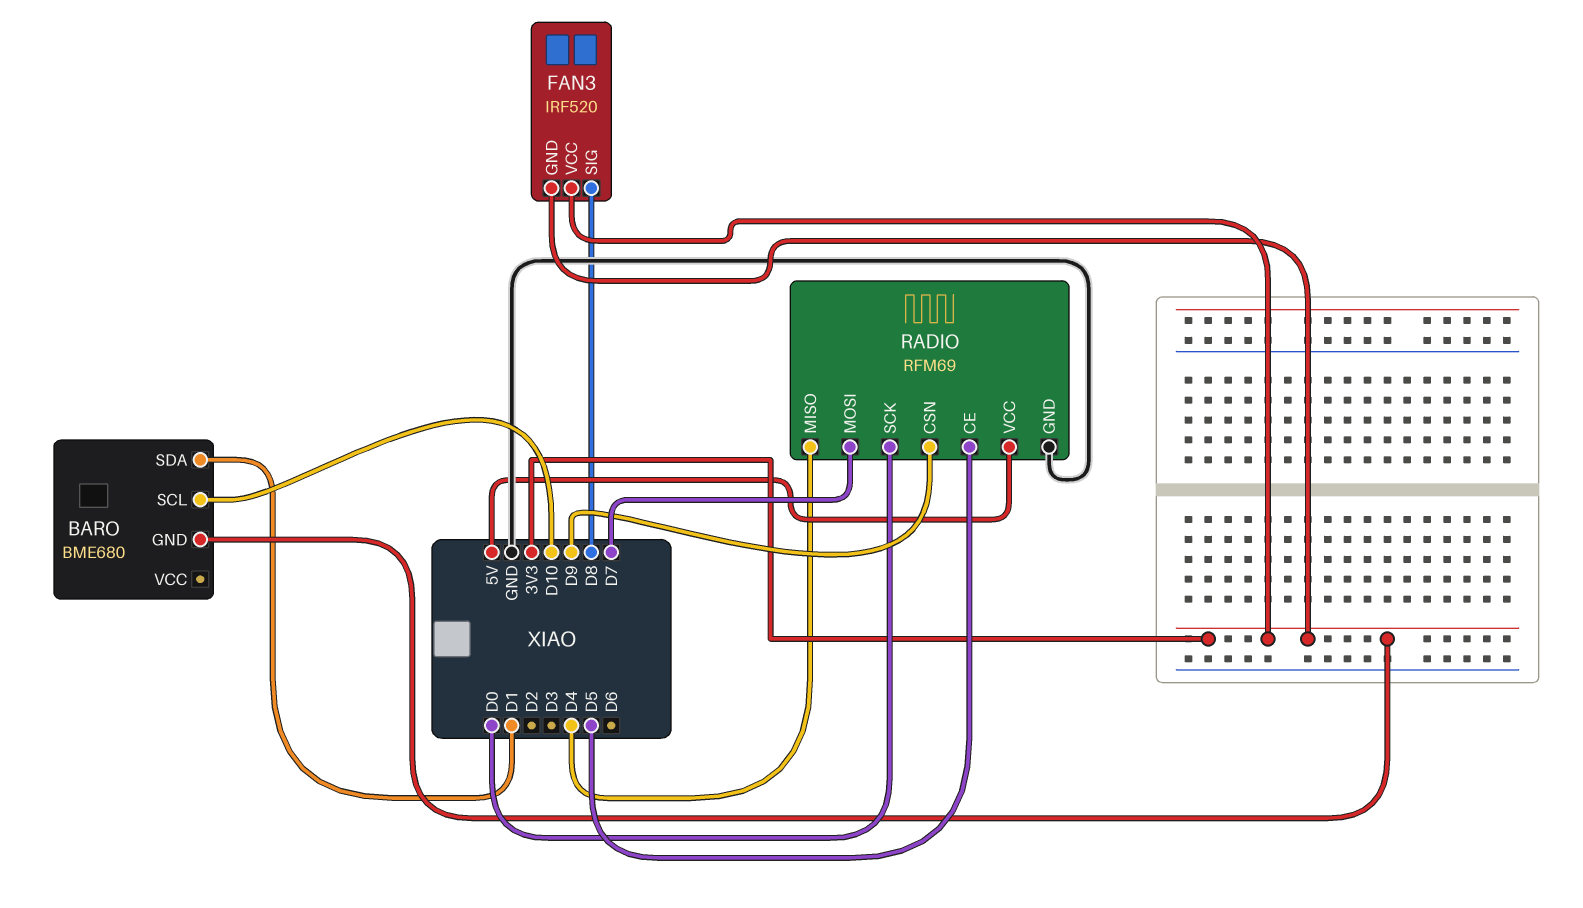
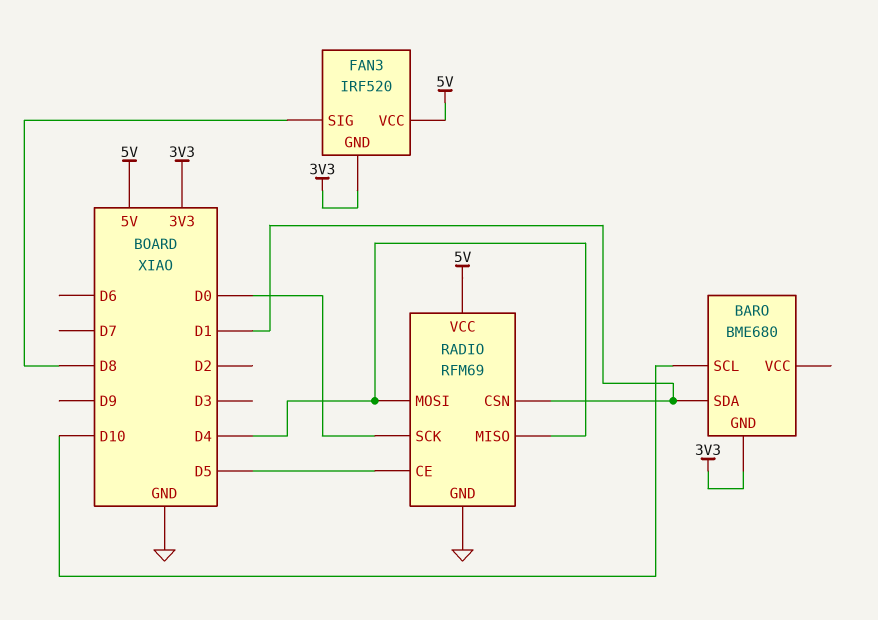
FAN3 pin VCC: 3V3 -> 5V
RADIO pin CSN: D9 -> D1
RADIO pin MOSI: D7 -> D4

